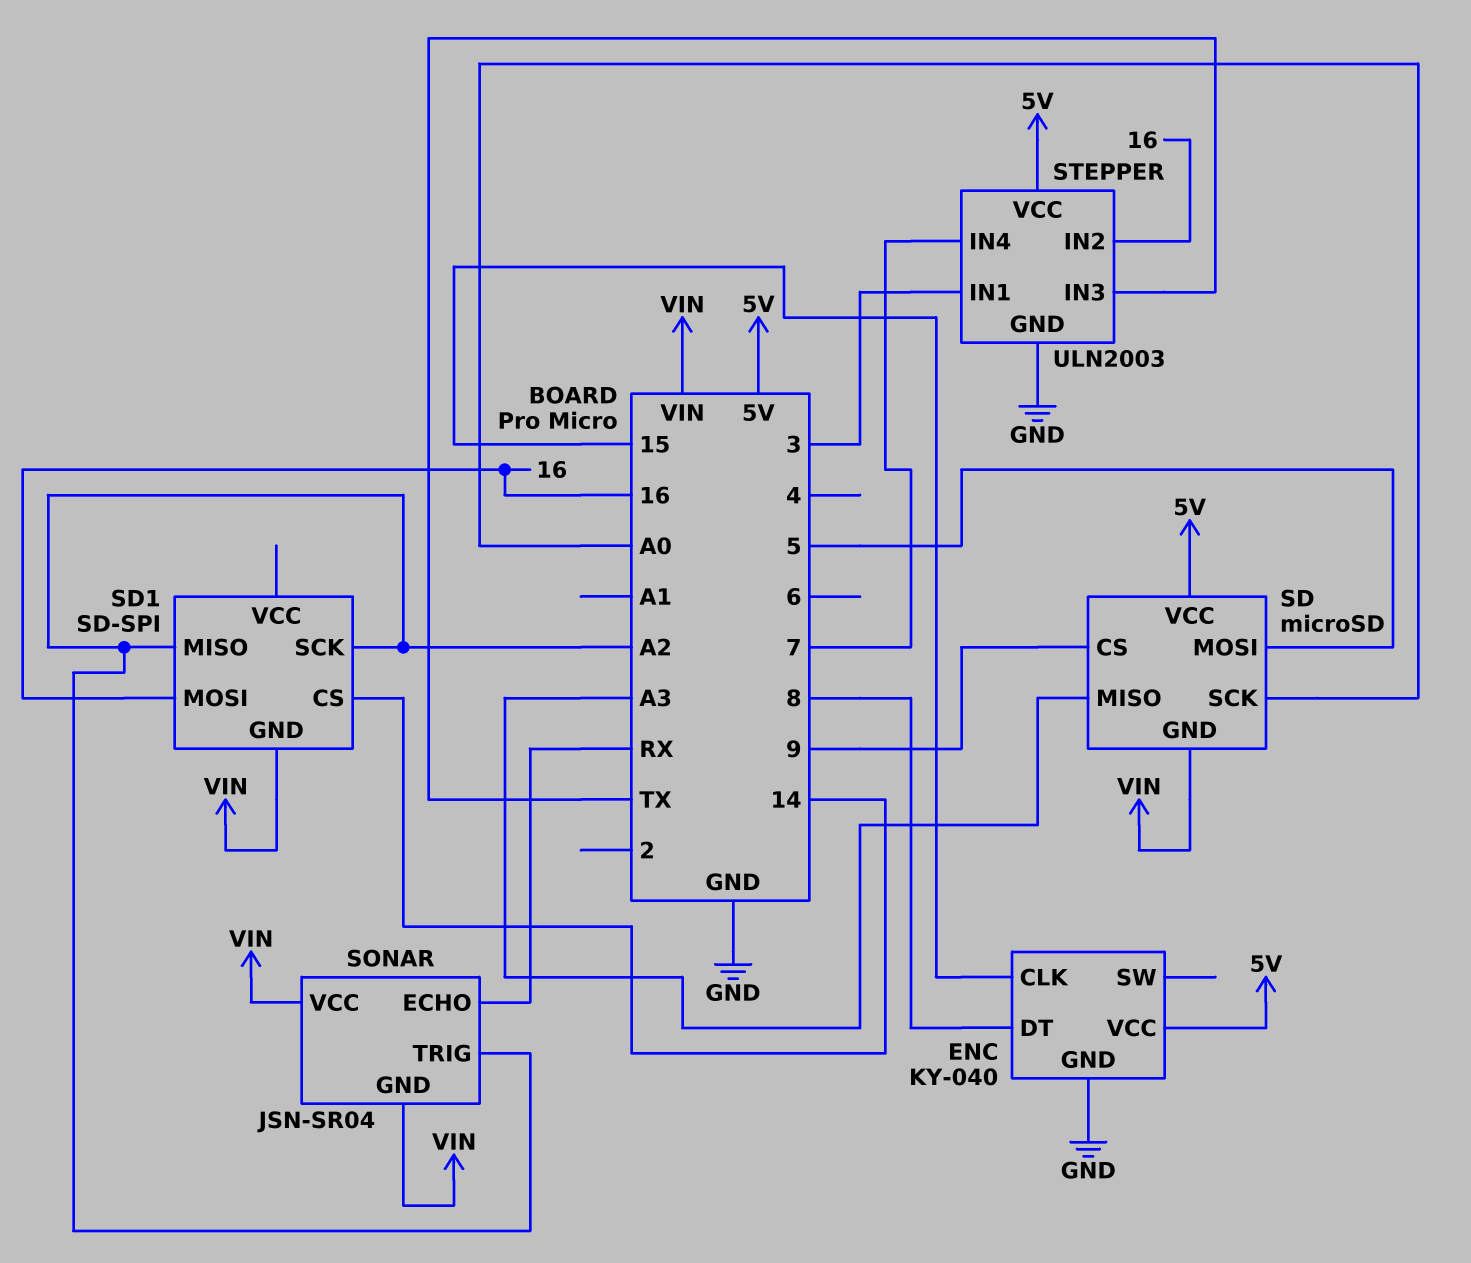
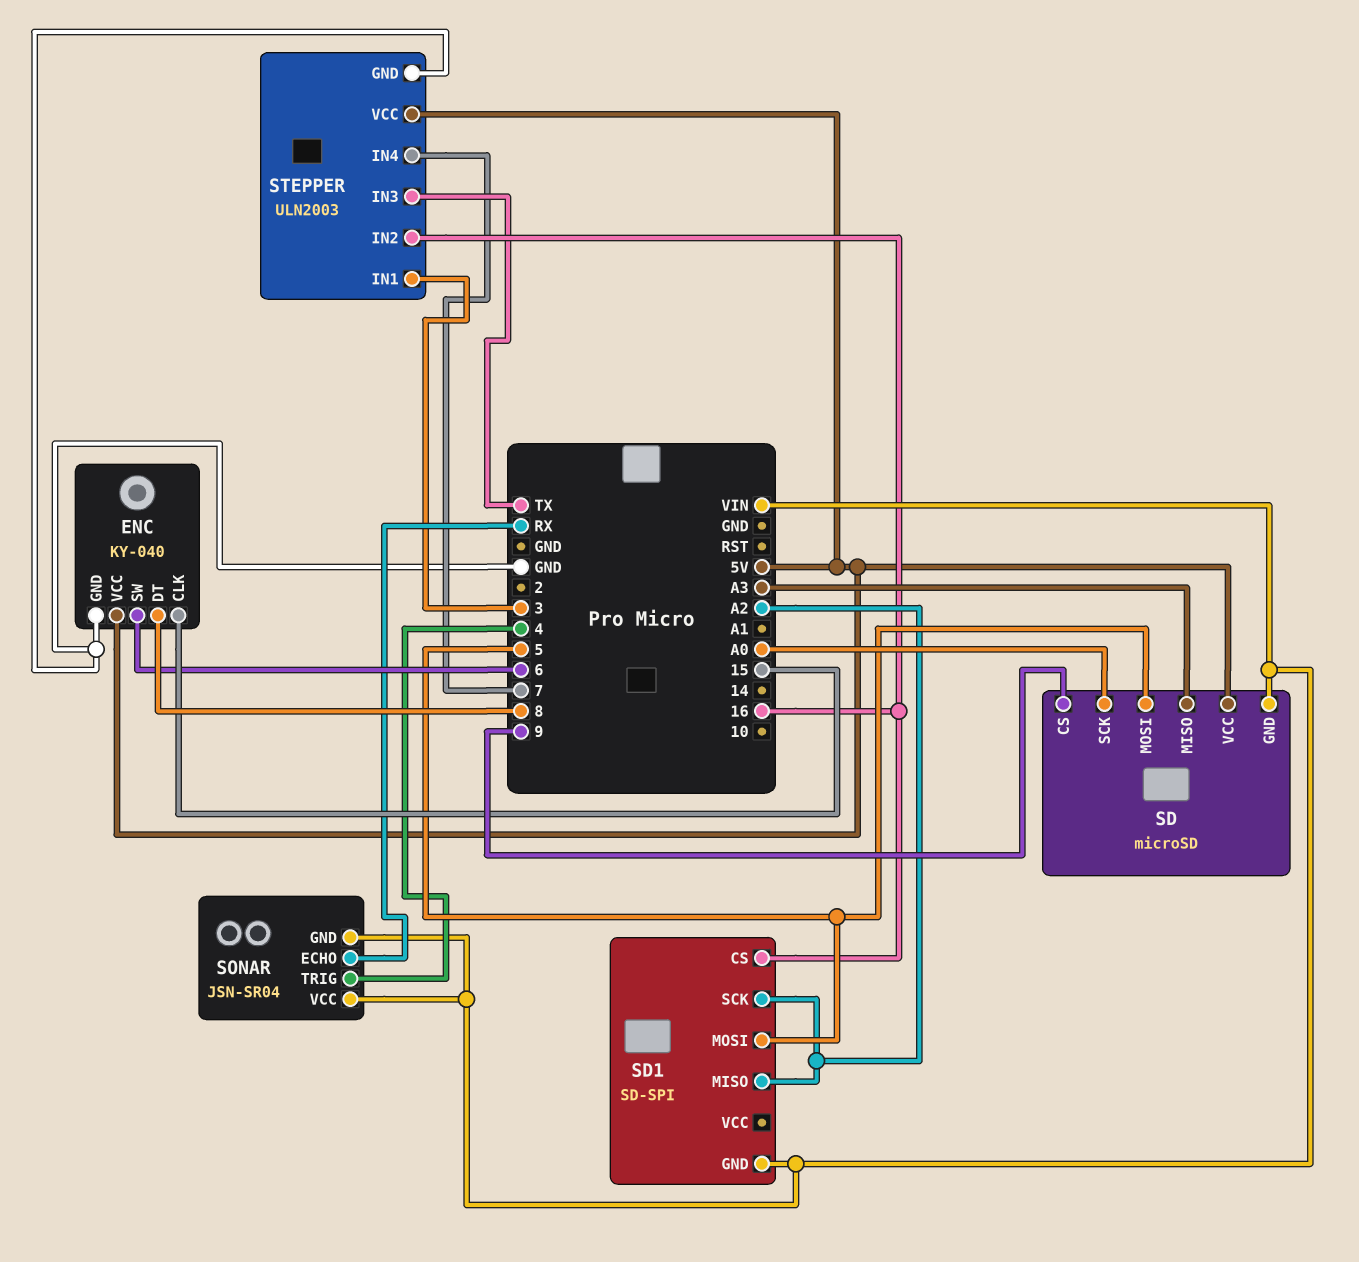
ENC pin SW: none -> 6
SD1 pin CS: 14 -> 16
SD1 pin MOSI: 16 -> 5
SONAR pin TRIG: A2 -> 4

